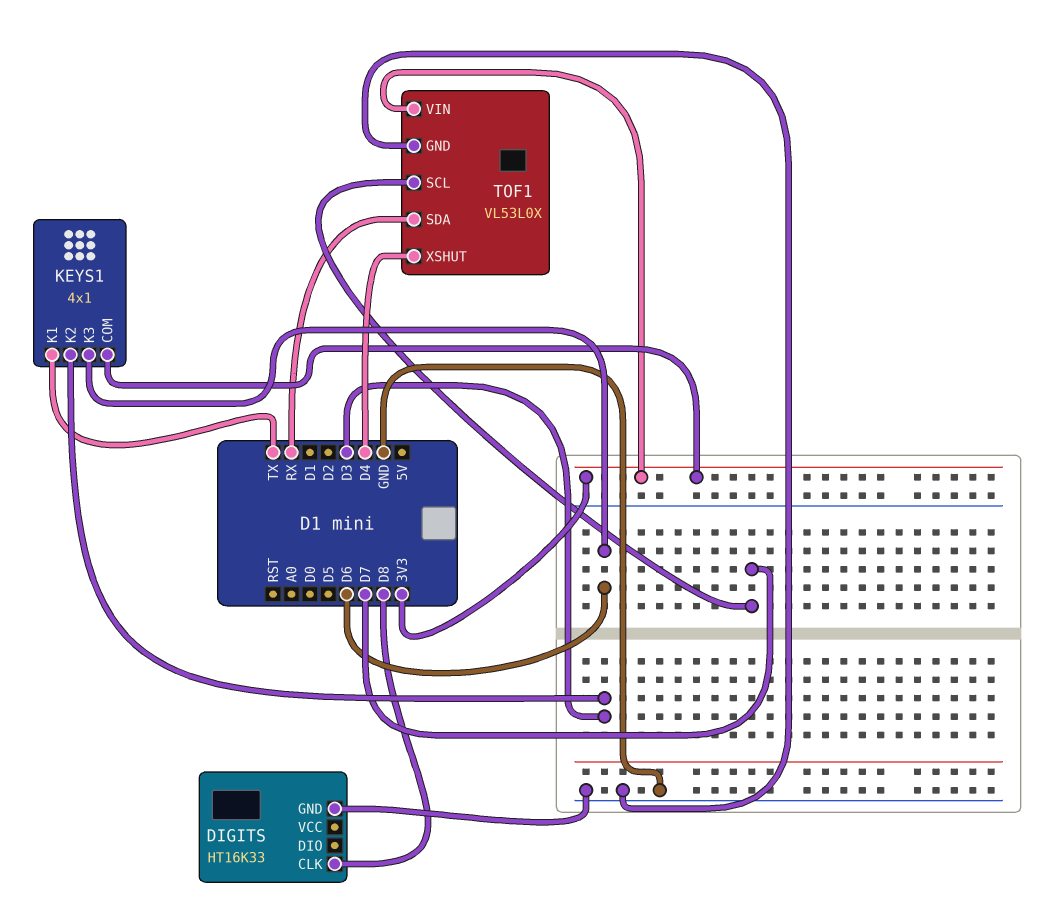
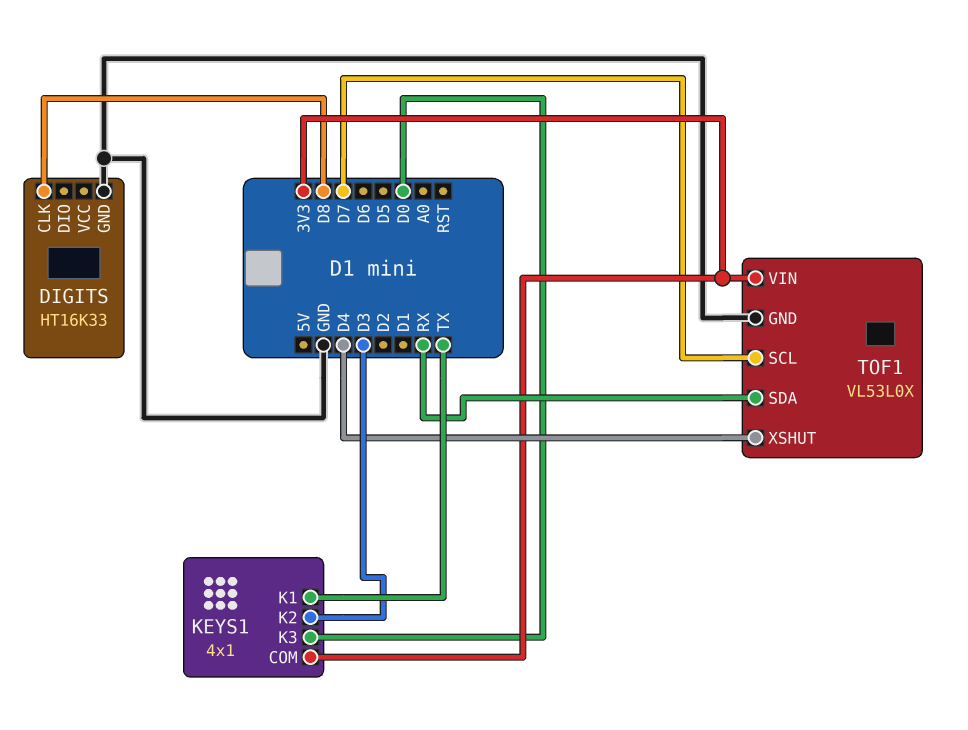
KEYS1 pin K3: D6 -> D0

